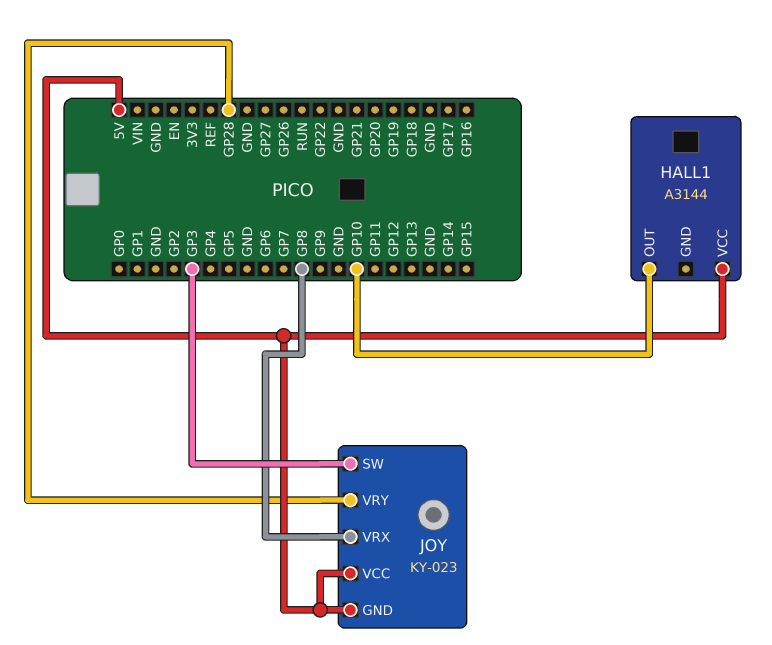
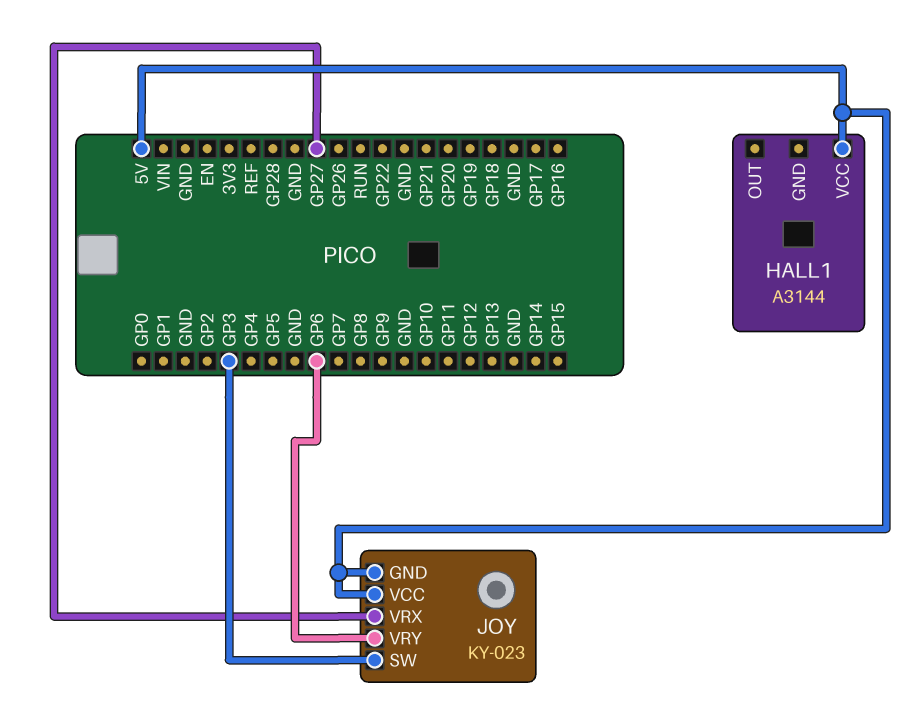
HALL1 pin OUT: GP10 -> none
JOY pin VRX: GP8 -> GP27
JOY pin VRY: GP28 -> GP6

